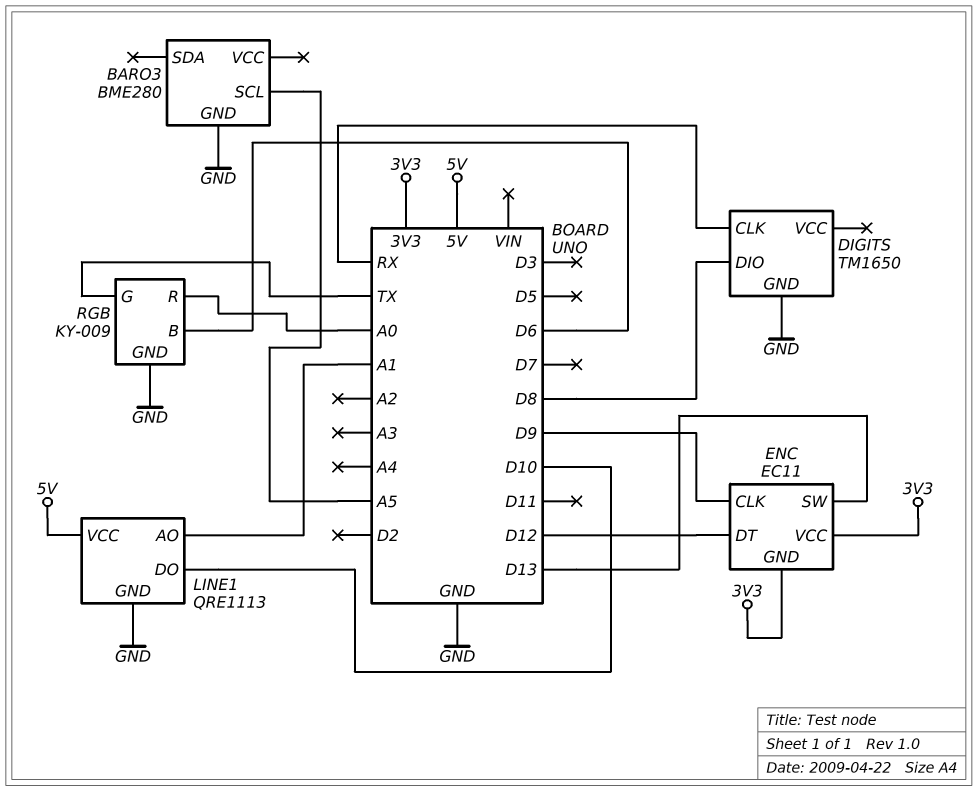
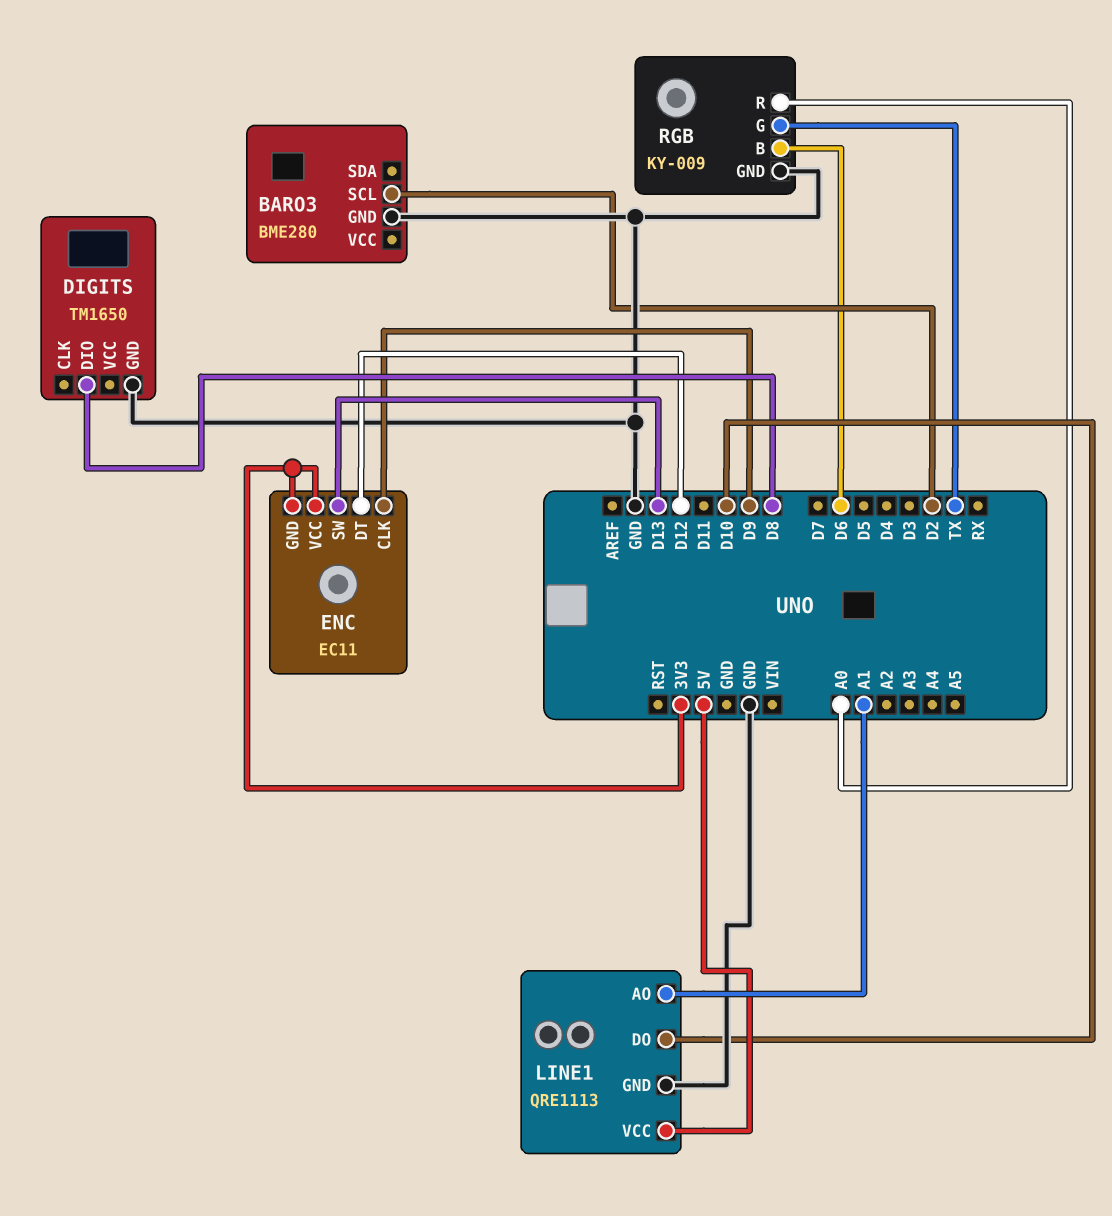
BARO3 pin SCL: A5 -> D2
DIGITS pin CLK: RX -> none

